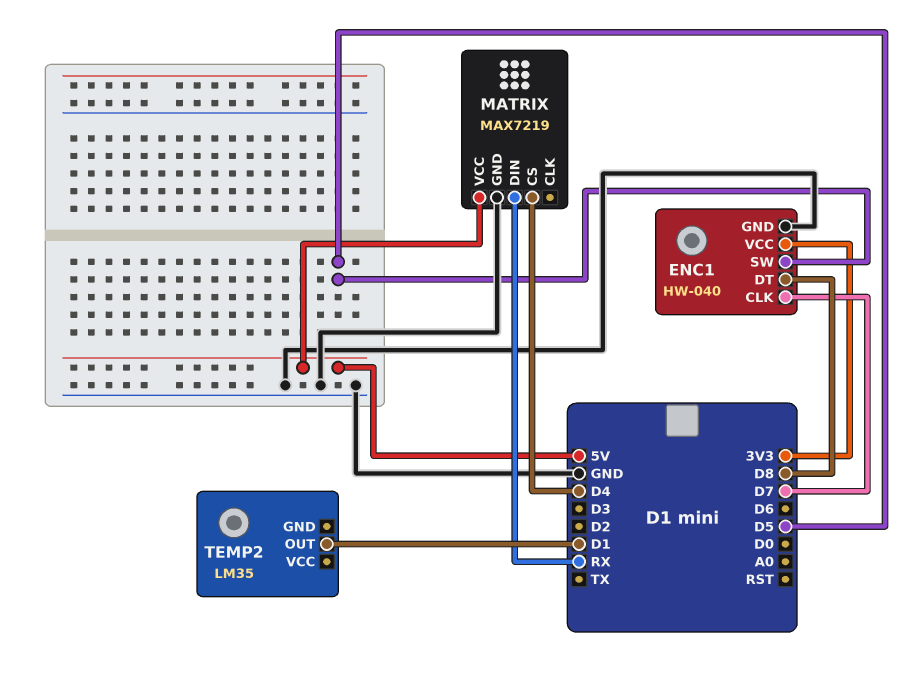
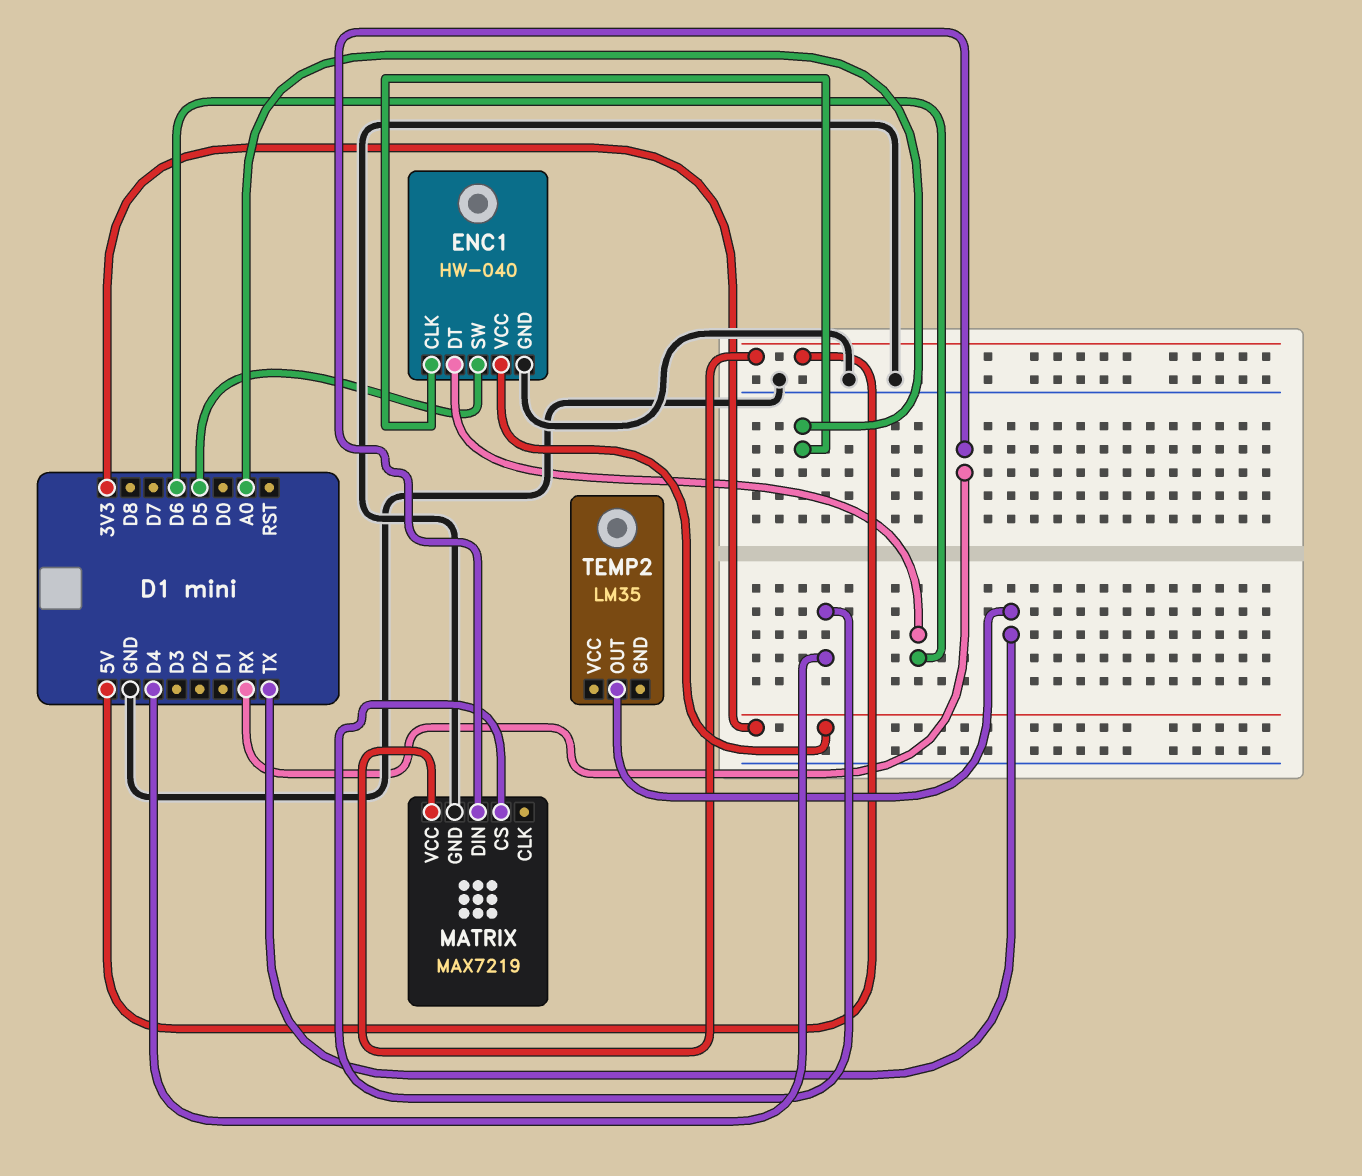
ENC1 pin CLK: D7 -> A0
ENC1 pin DT: D8 -> D6
TEMP2 pin OUT: D1 -> TX

